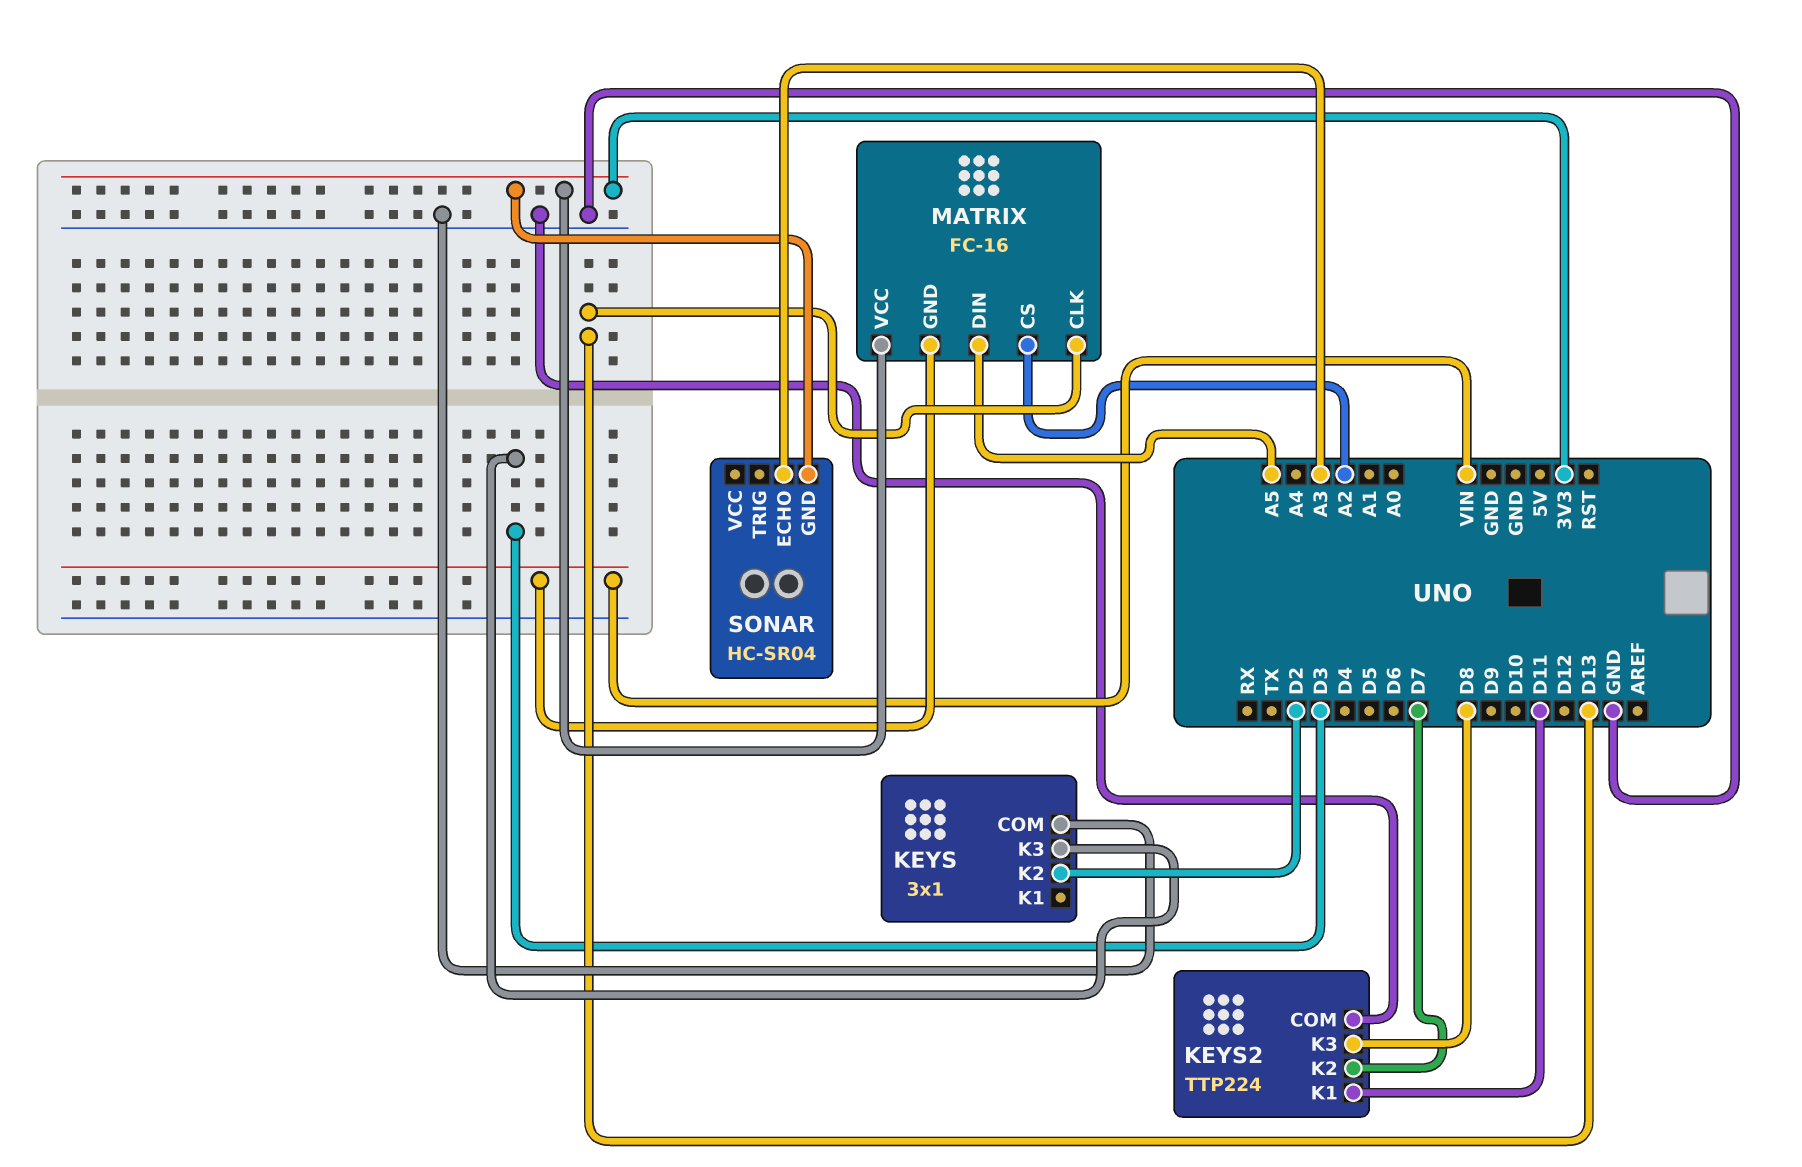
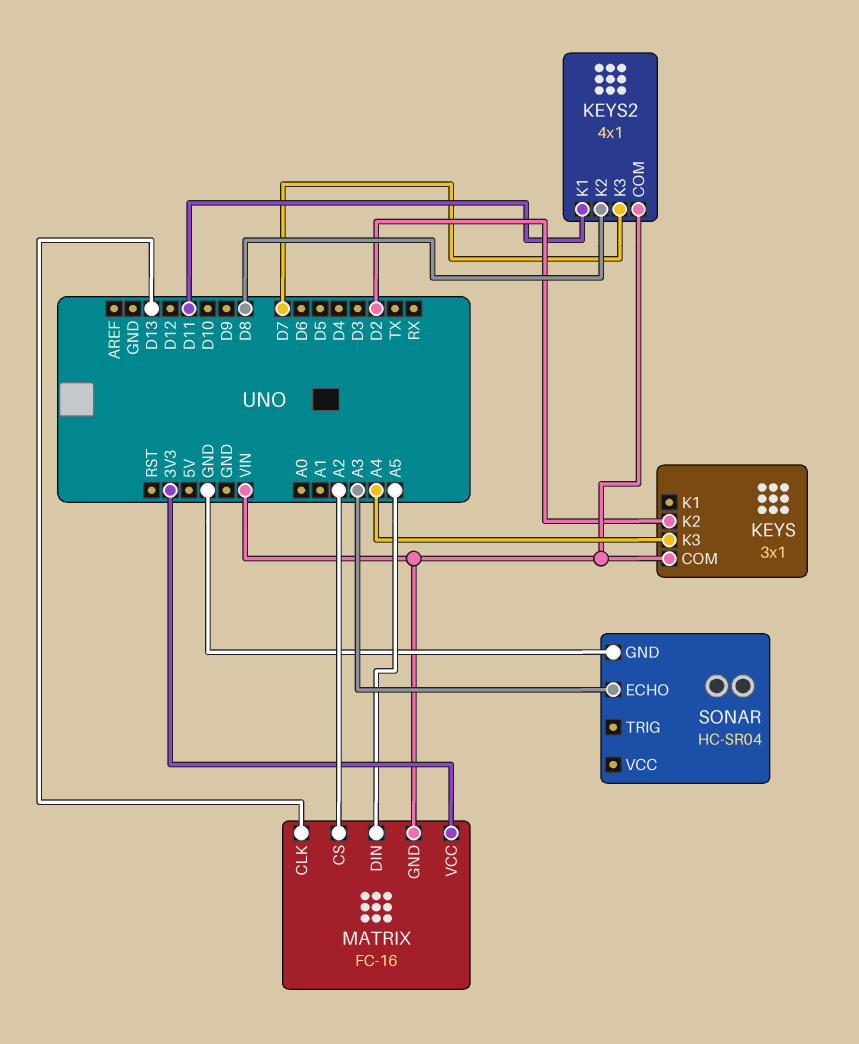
KEYS pin COM: GND -> VIN
KEYS pin K3: D3 -> A4
KEYS2: TTP224 -> 4x1
KEYS2 pin COM: GND -> VIN
KEYS2 pin K2: D7 -> D8
KEYS2 pin K3: D8 -> D7
SONAR pin GND: 3V3 -> GND

